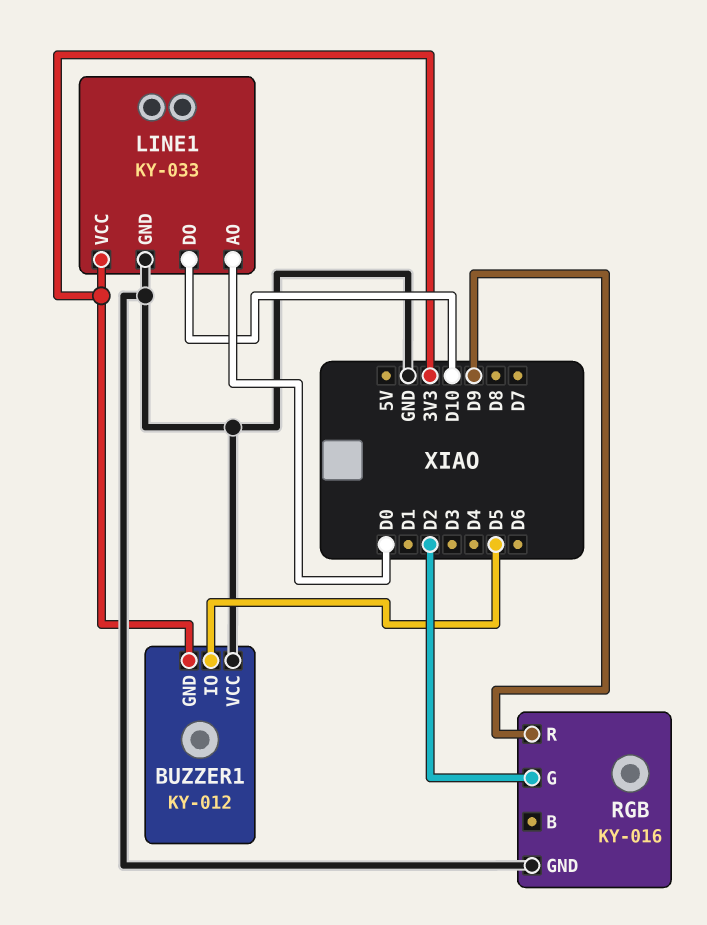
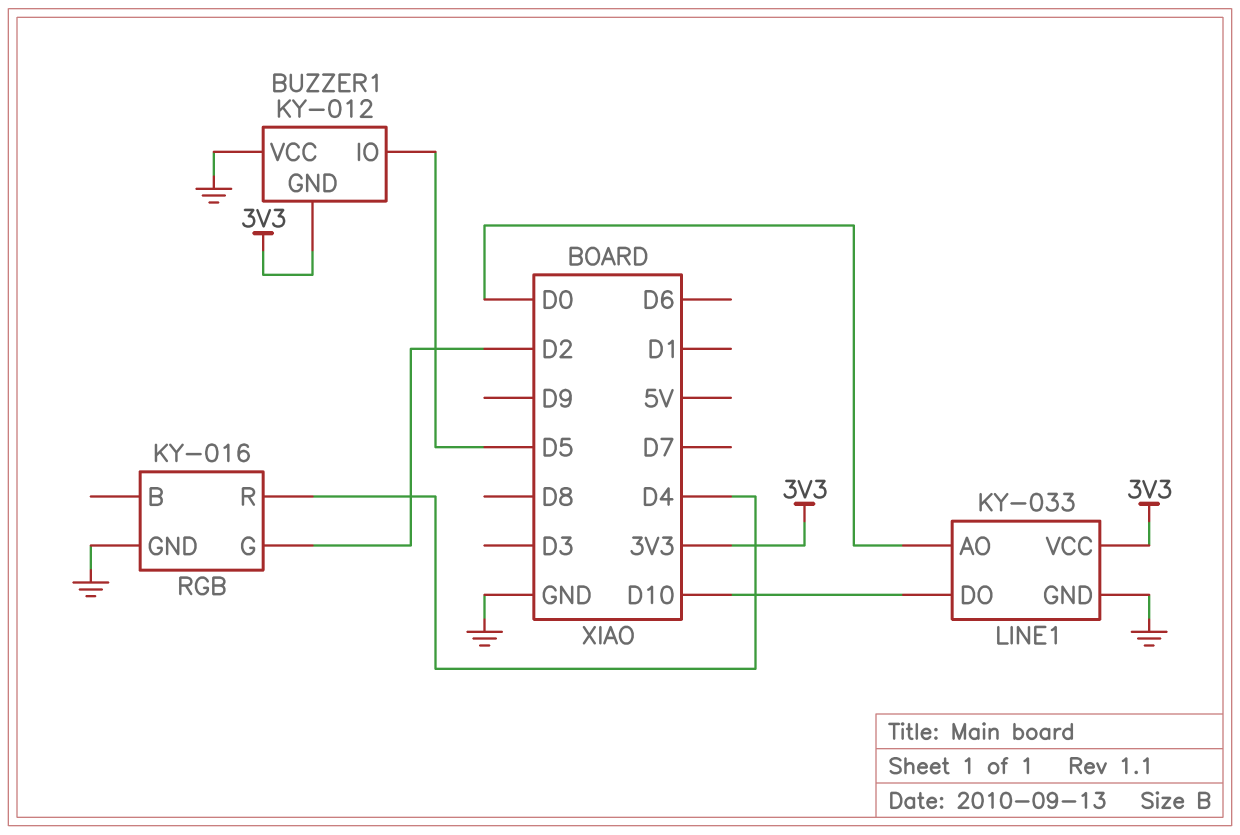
RGB pin R: D9 -> D4

